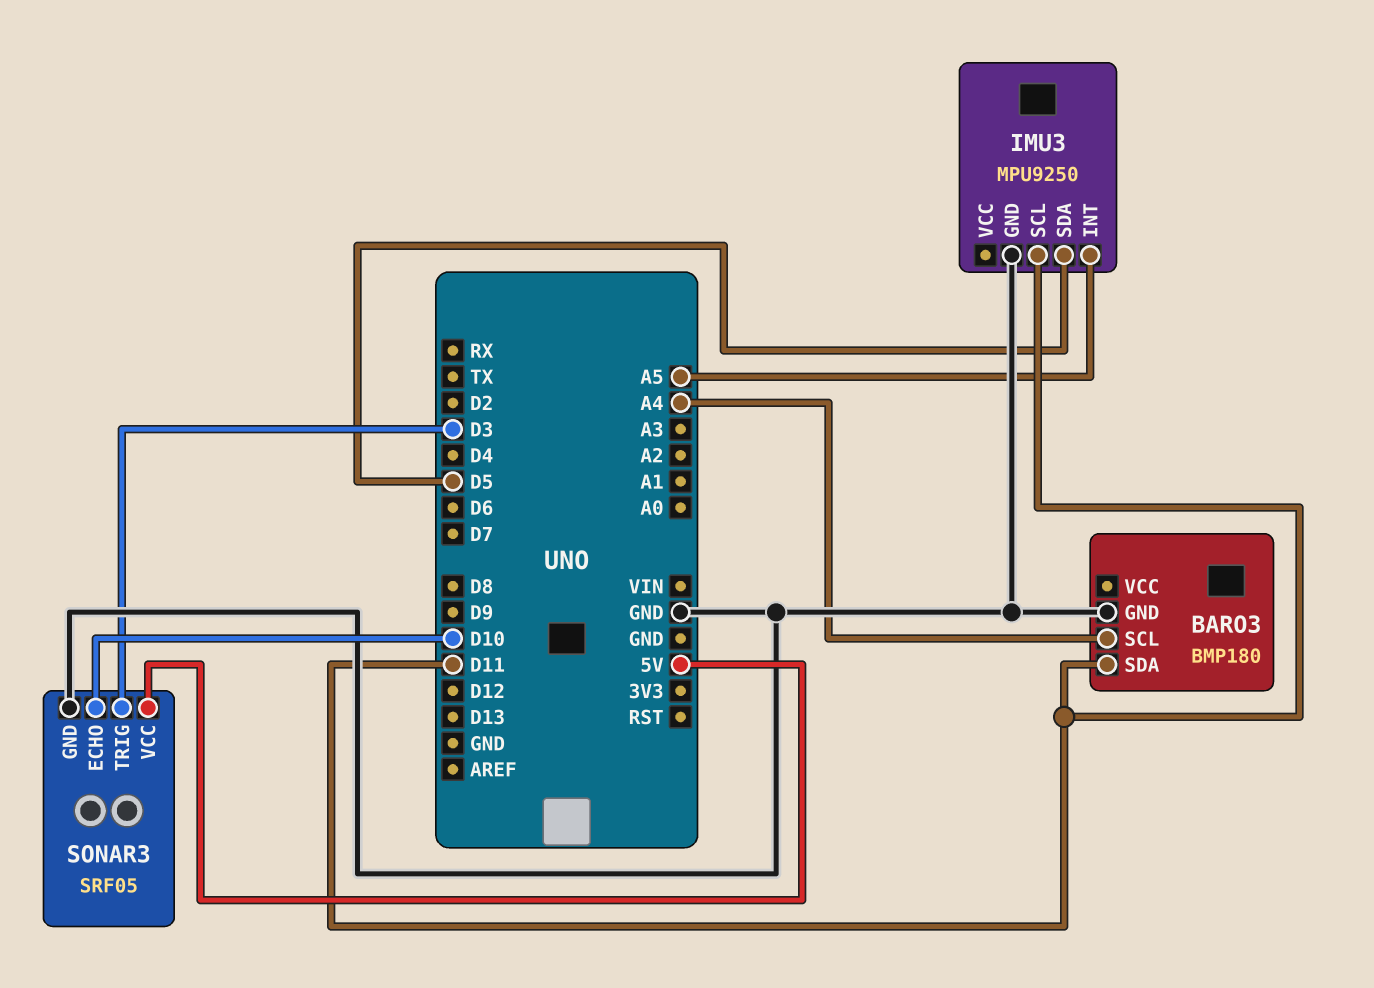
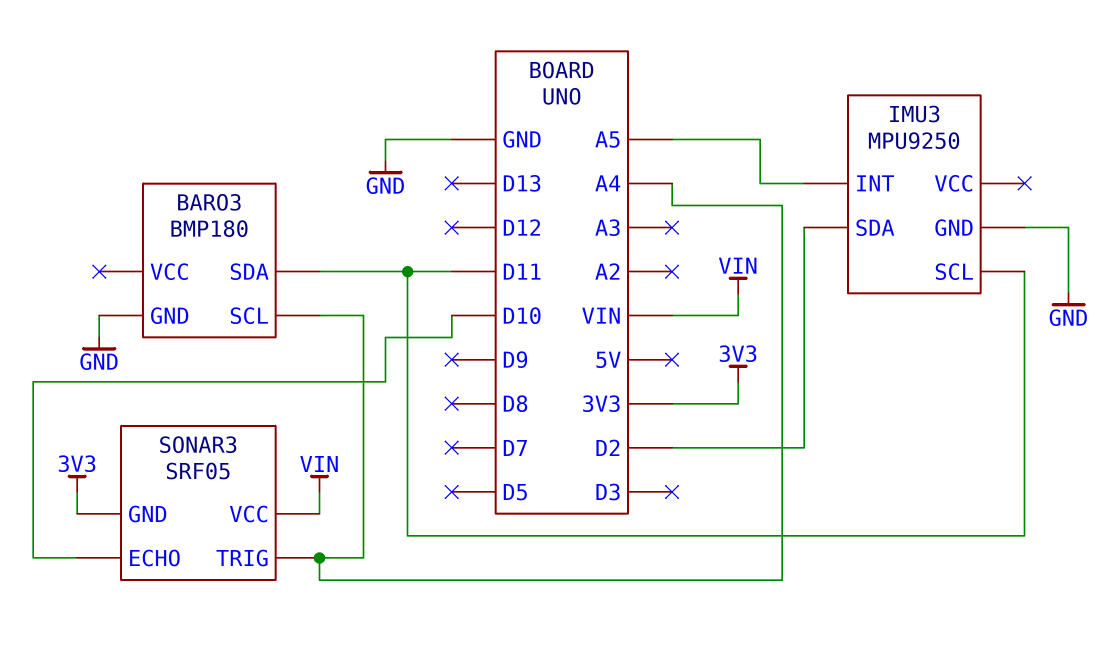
IMU3 pin SDA: D5 -> D2
SONAR3 pin GND: GND -> 3V3
SONAR3 pin TRIG: D3 -> A4
SONAR3 pin VCC: 5V -> VIN

